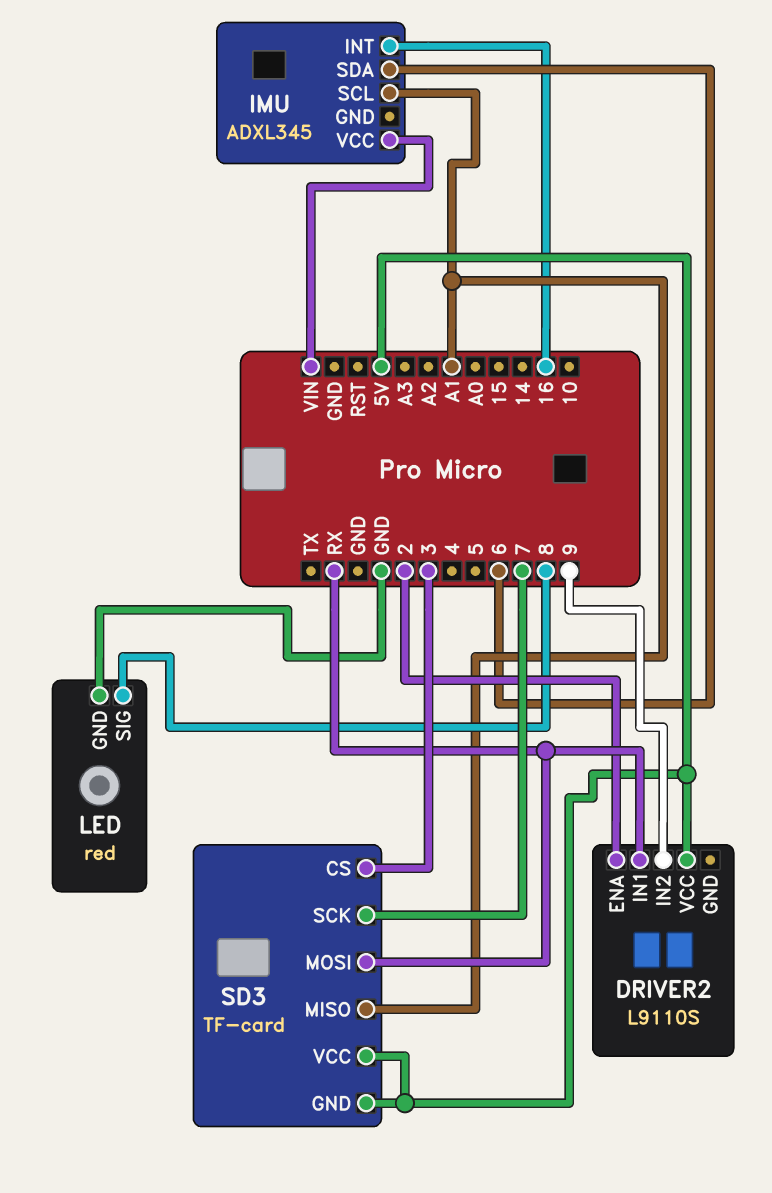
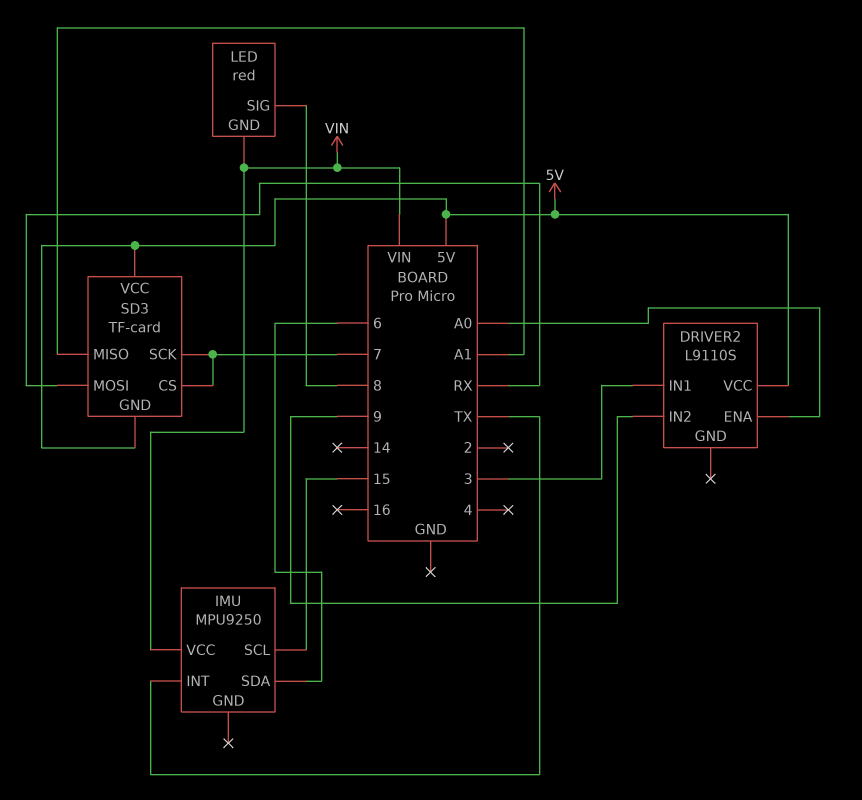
DRIVER2 pin ENA: 2 -> A0
DRIVER2 pin IN1: RX -> 3
IMU: ADXL345 -> MPU9250
IMU pin INT: 16 -> TX
IMU pin SCL: A1 -> 15
LED pin GND: GND -> VIN
SD3 pin CS: 3 -> 7

